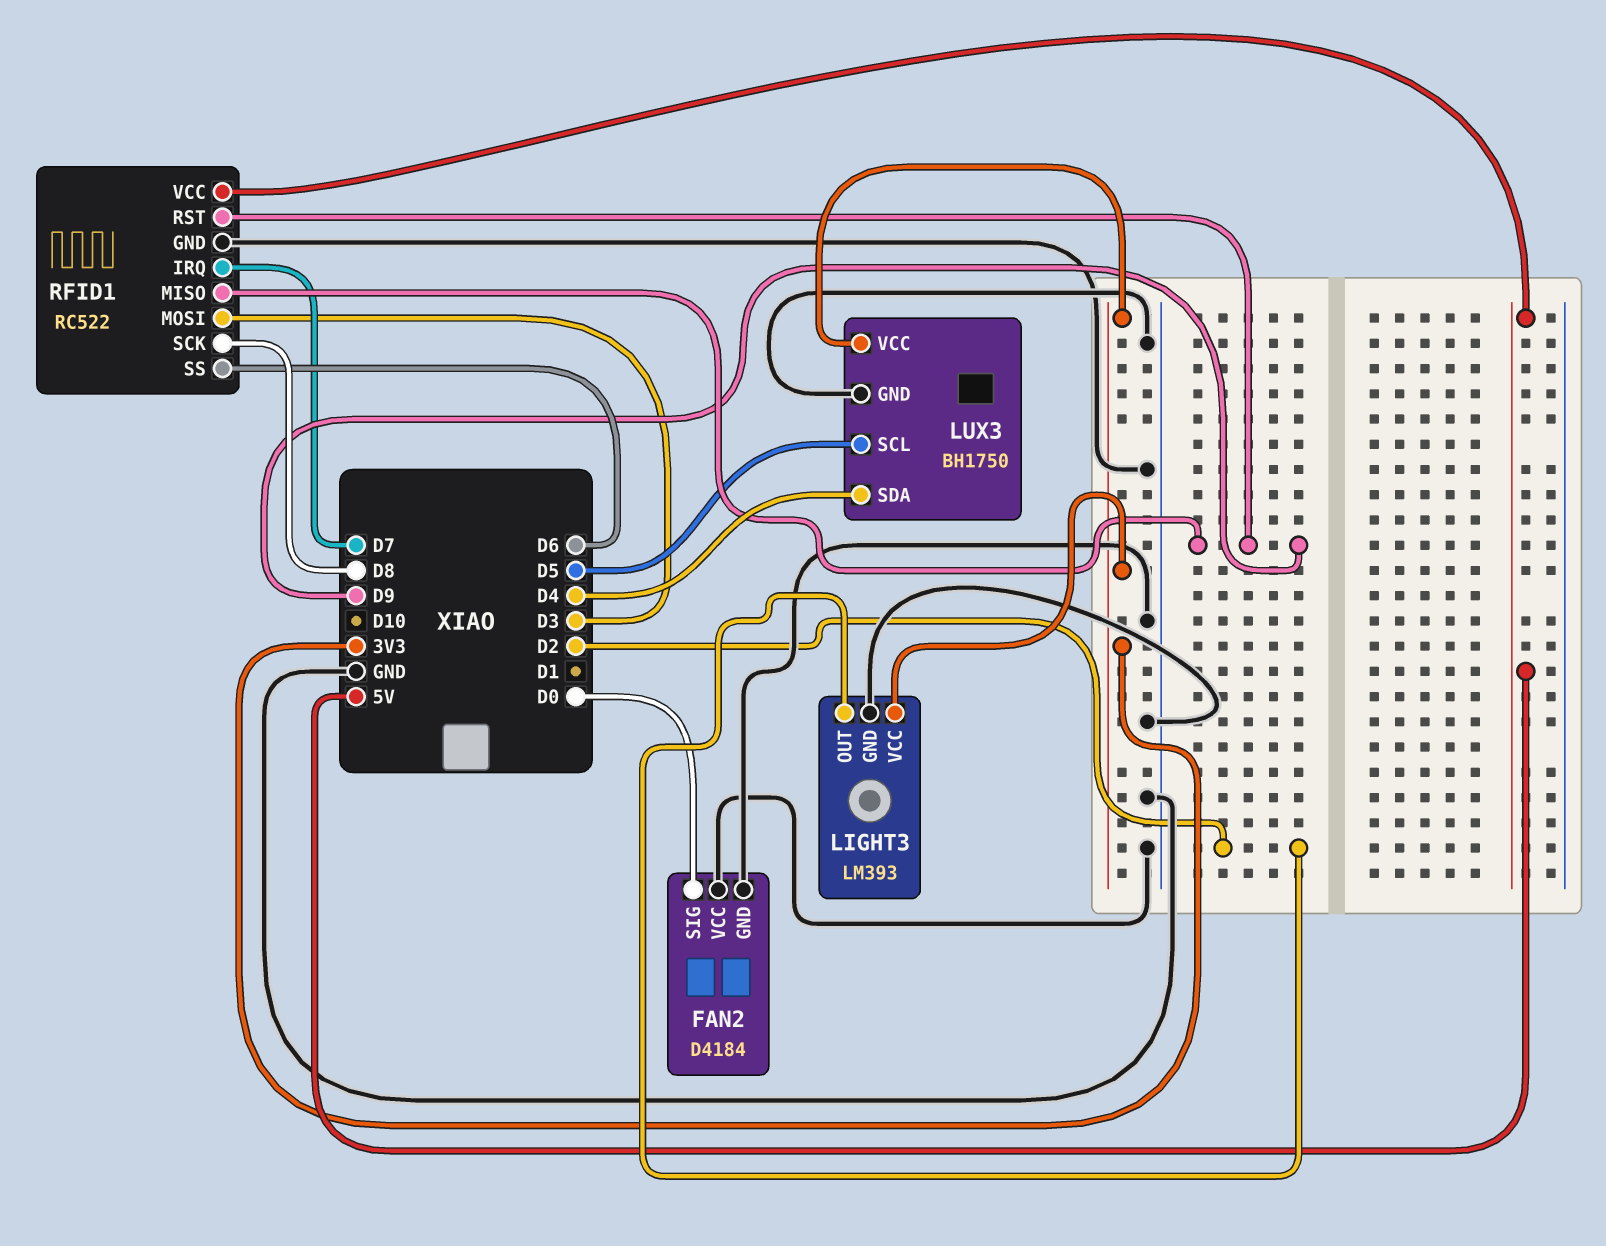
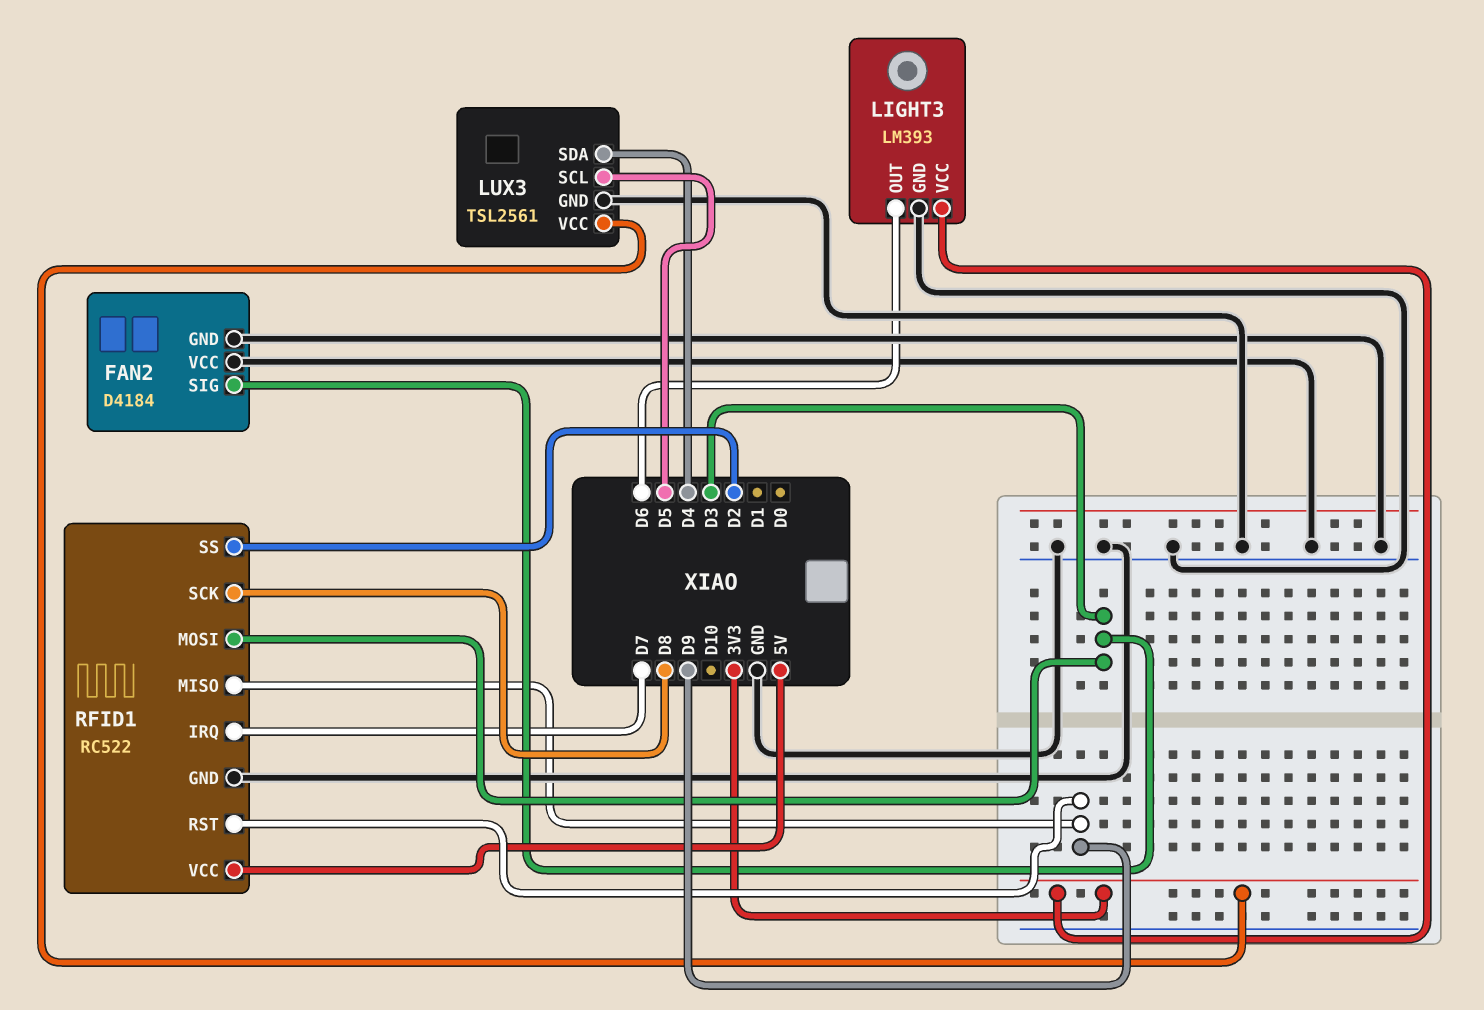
FAN2 pin SIG: D0 -> D3
LIGHT3 pin OUT: D2 -> D6
LUX3: BH1750 -> TSL2561
RFID1 pin SS: D6 -> D2

